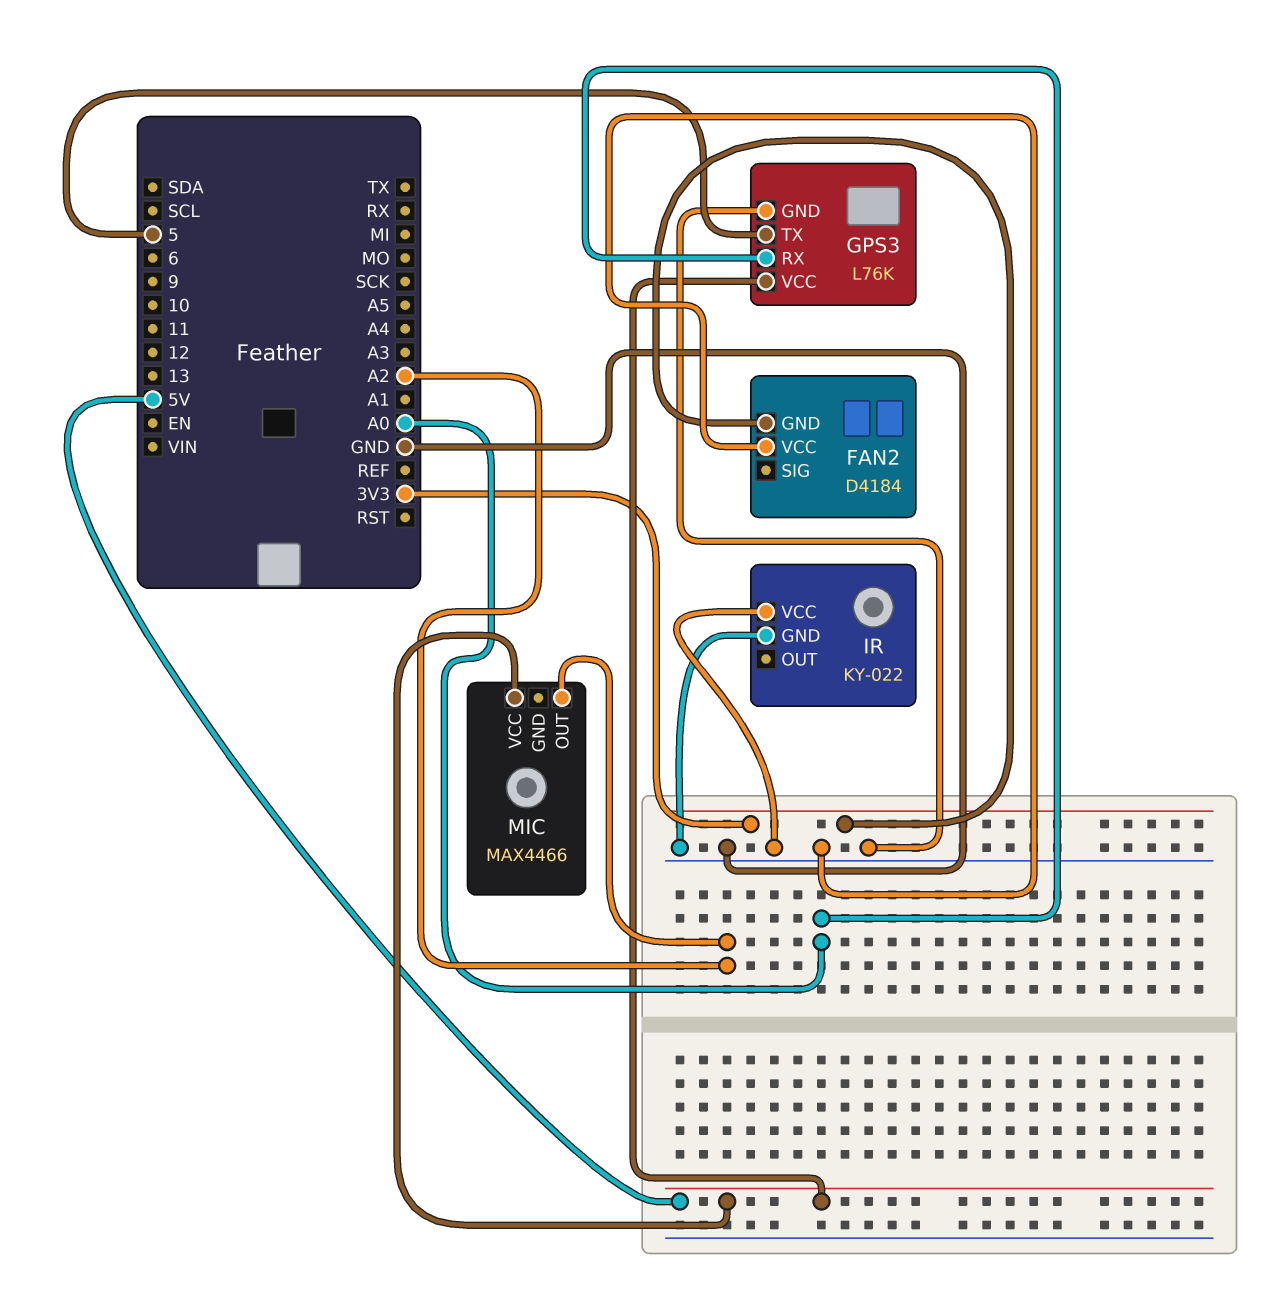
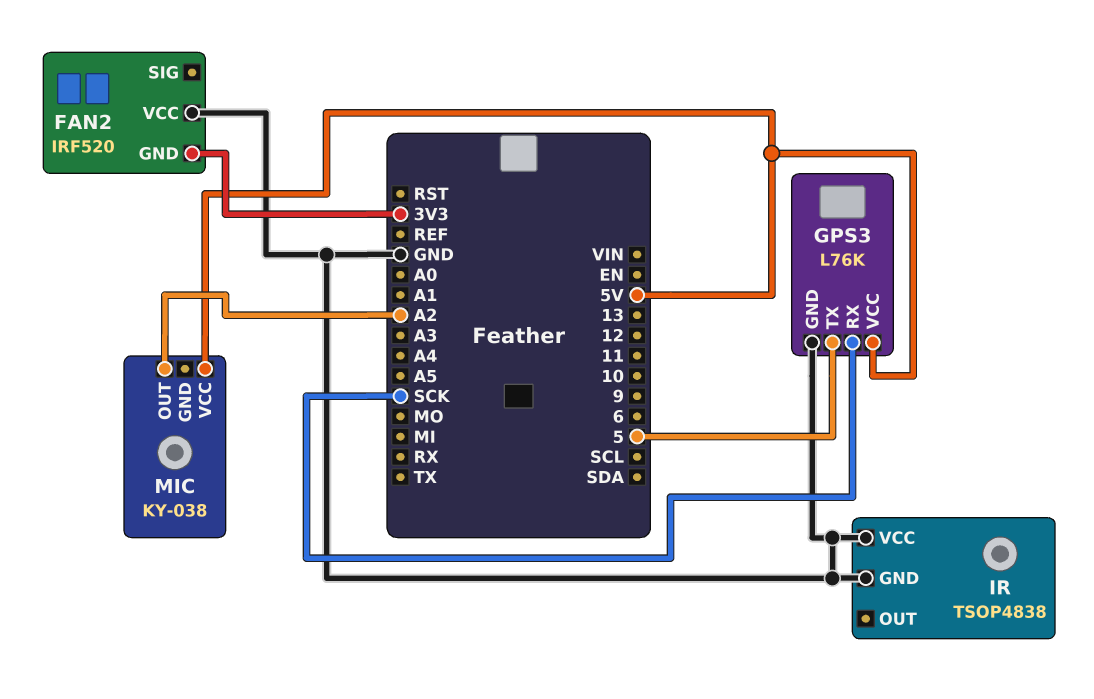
FAN2: D4184 -> IRF520
GPS3 pin RX: A0 -> SCK
IR: KY-022 -> TSOP4838
MIC: MAX4466 -> KY-038

